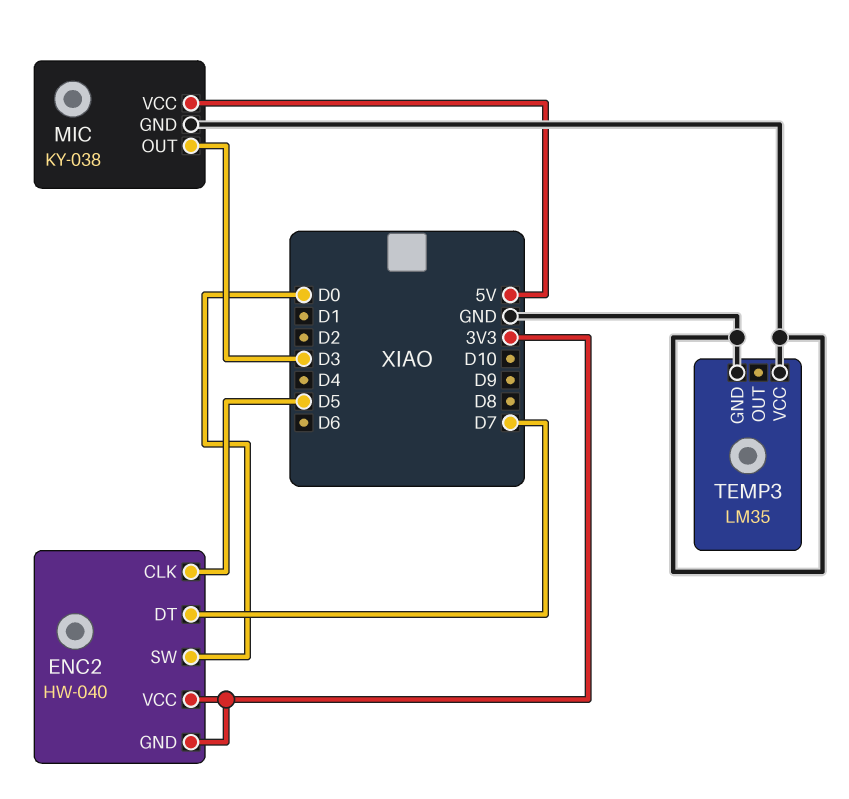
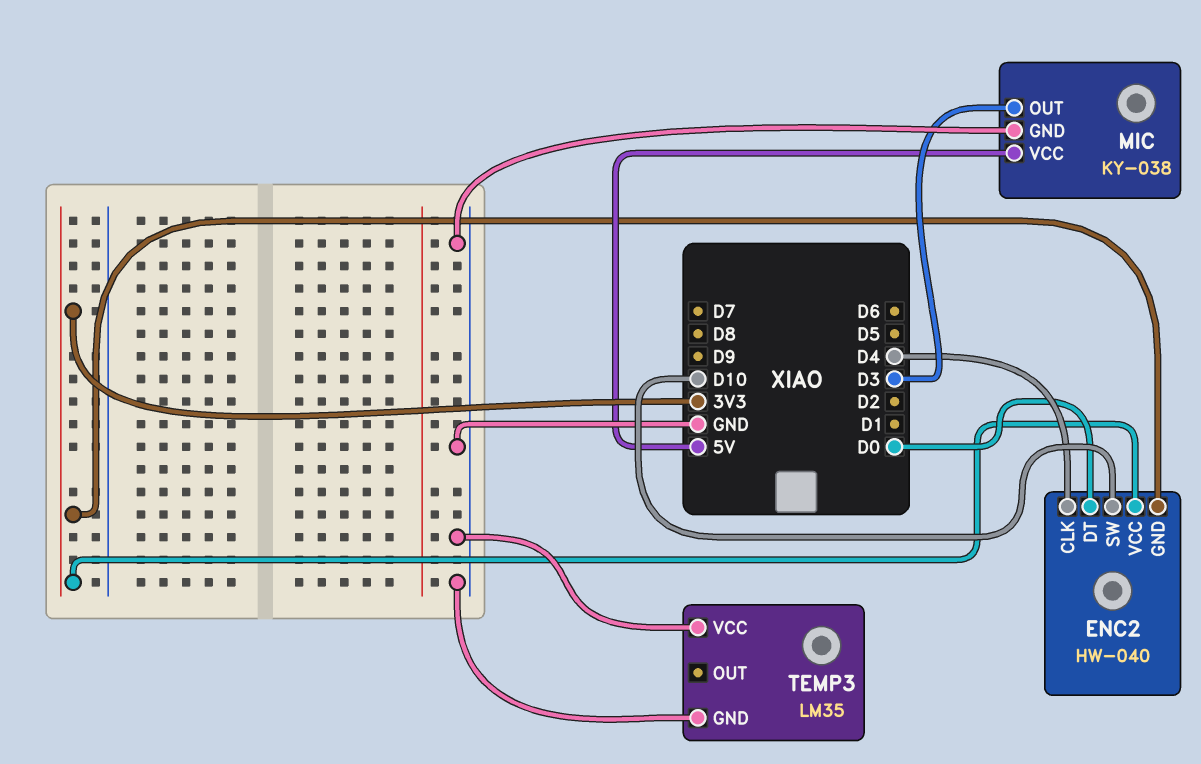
ENC2 pin CLK: D5 -> D4
ENC2 pin DT: D7 -> D0
ENC2 pin SW: D0 -> D10

